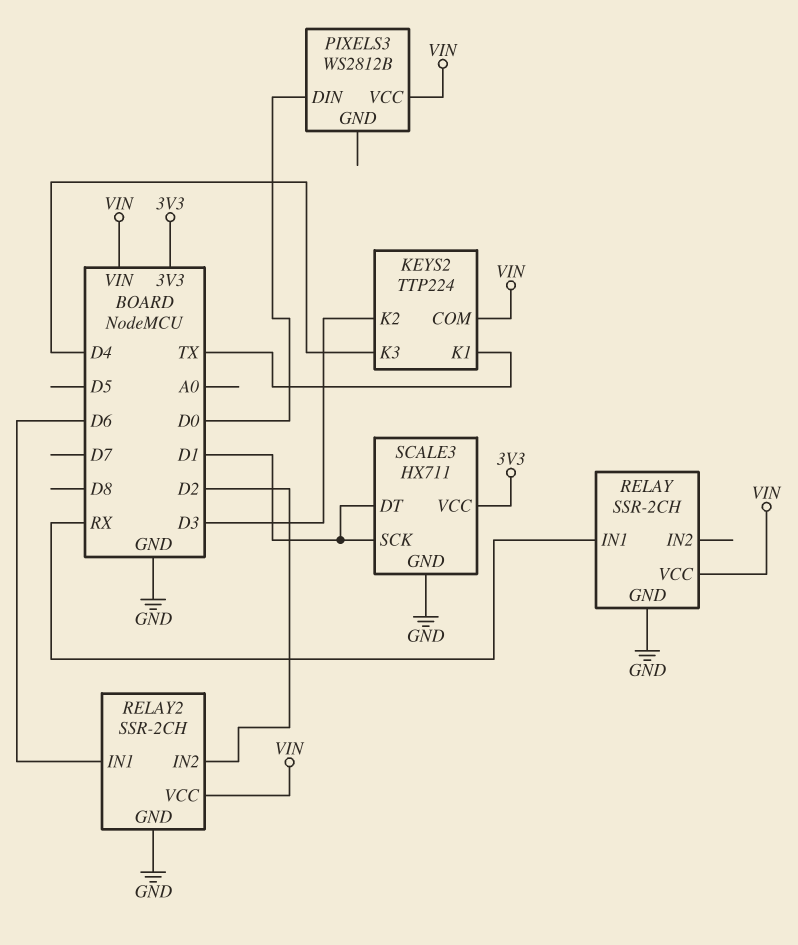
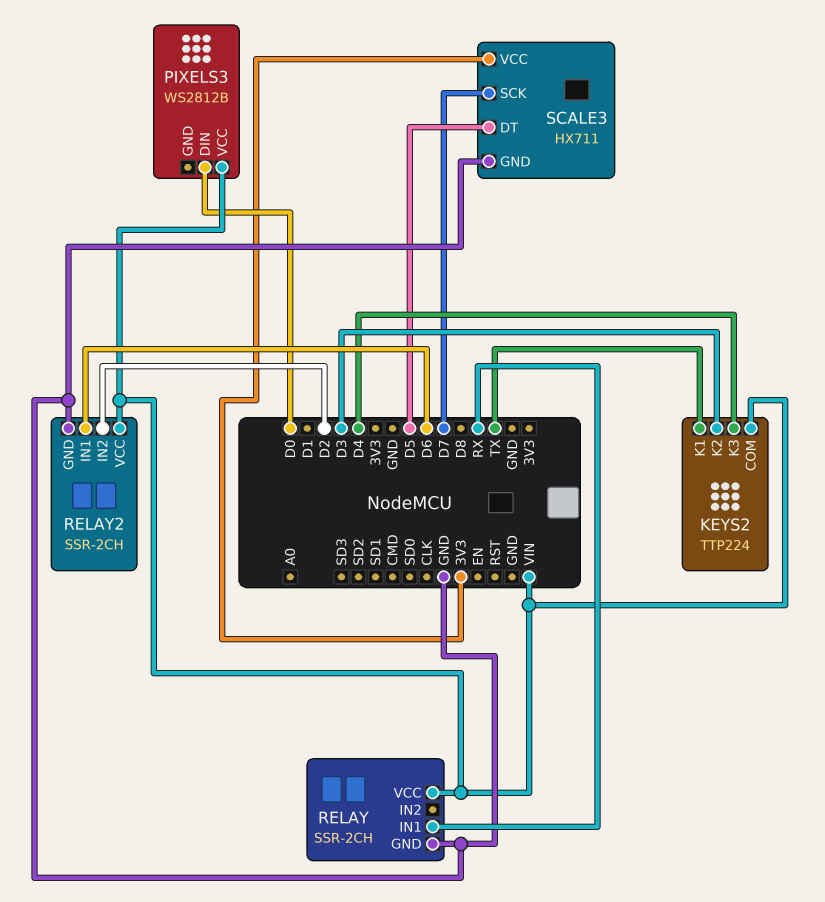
SCALE3 pin DT: D1 -> D5
SCALE3 pin SCK: D1 -> D7

